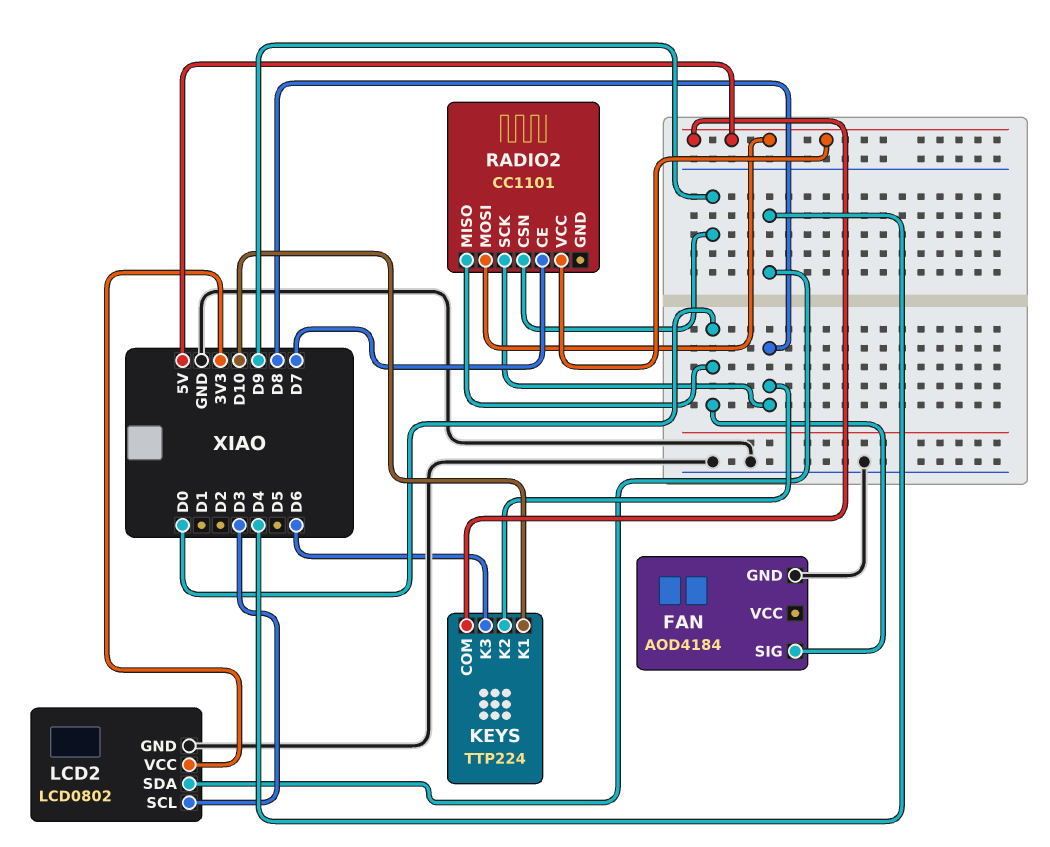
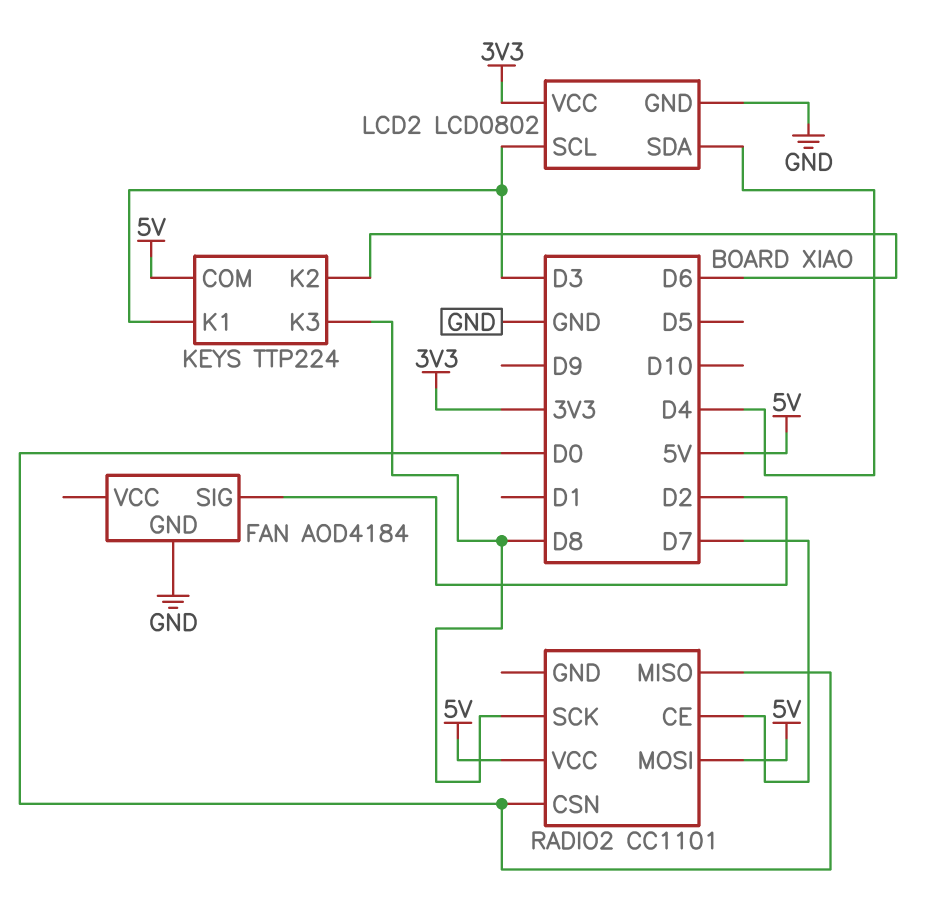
FAN pin SIG: D0 -> D2
KEYS pin K1: D10 -> D3
KEYS pin K2: D8 -> D6
KEYS pin K3: D6 -> D8
RADIO2 pin CSN: D9 -> D0

